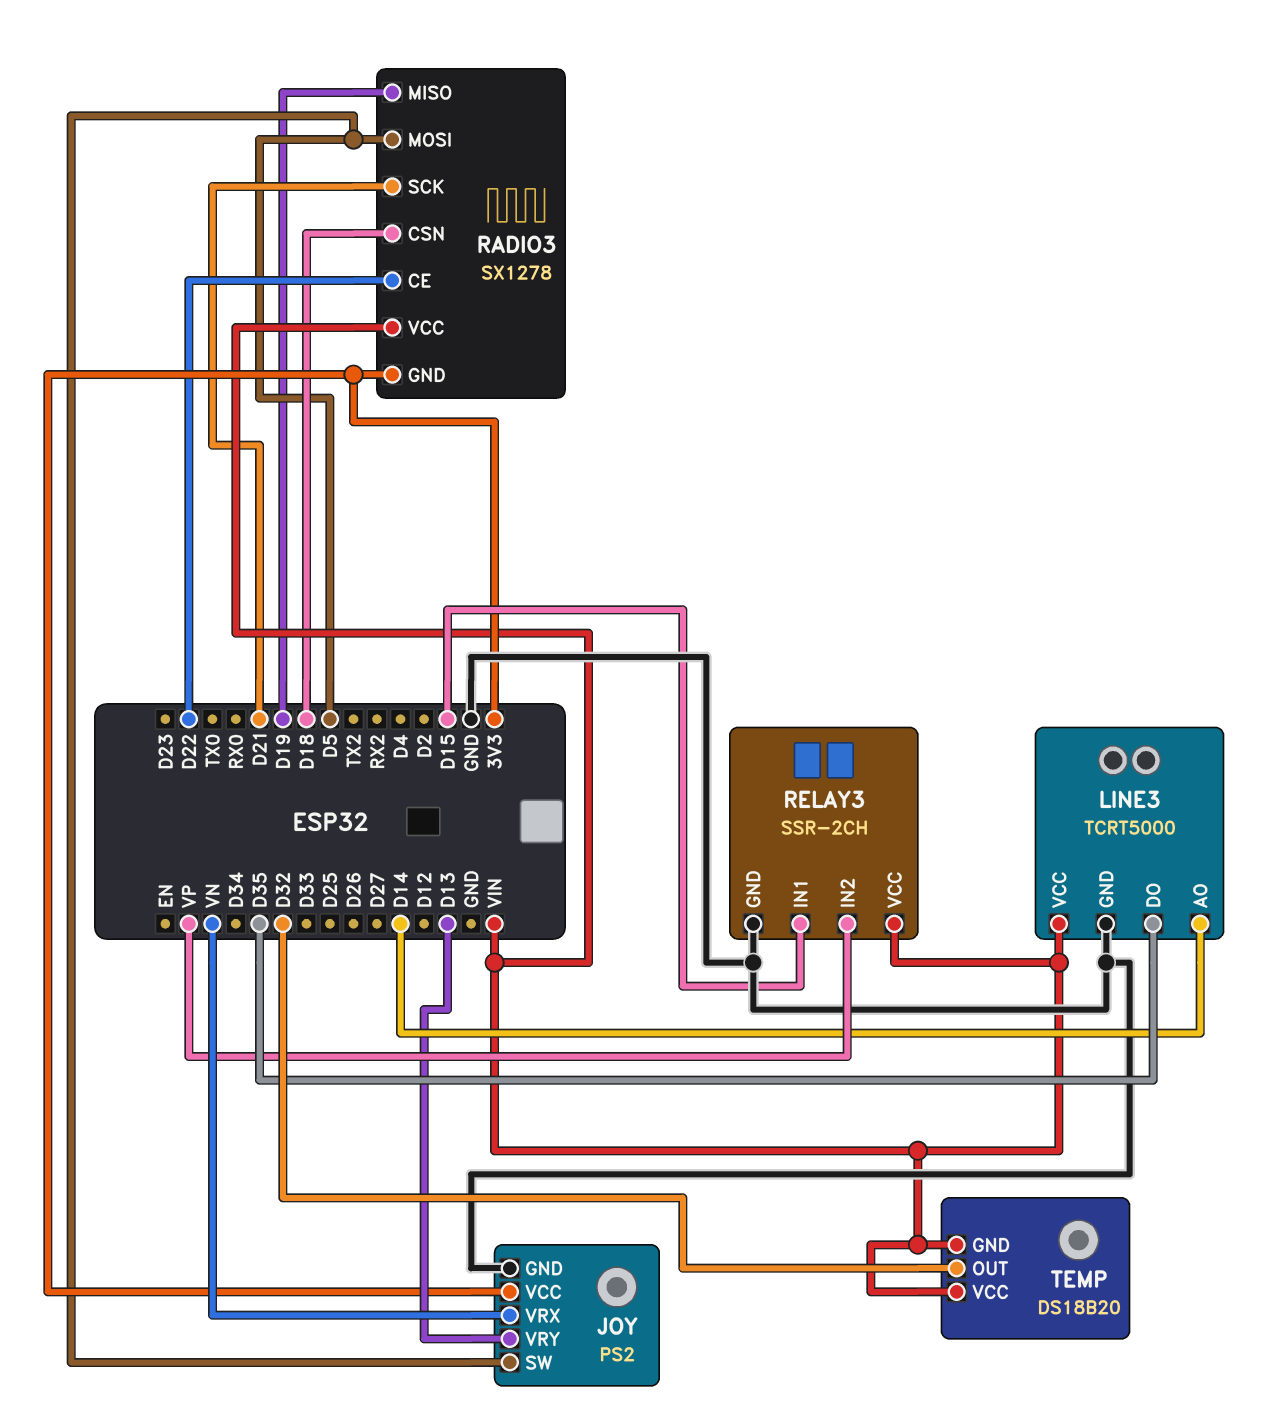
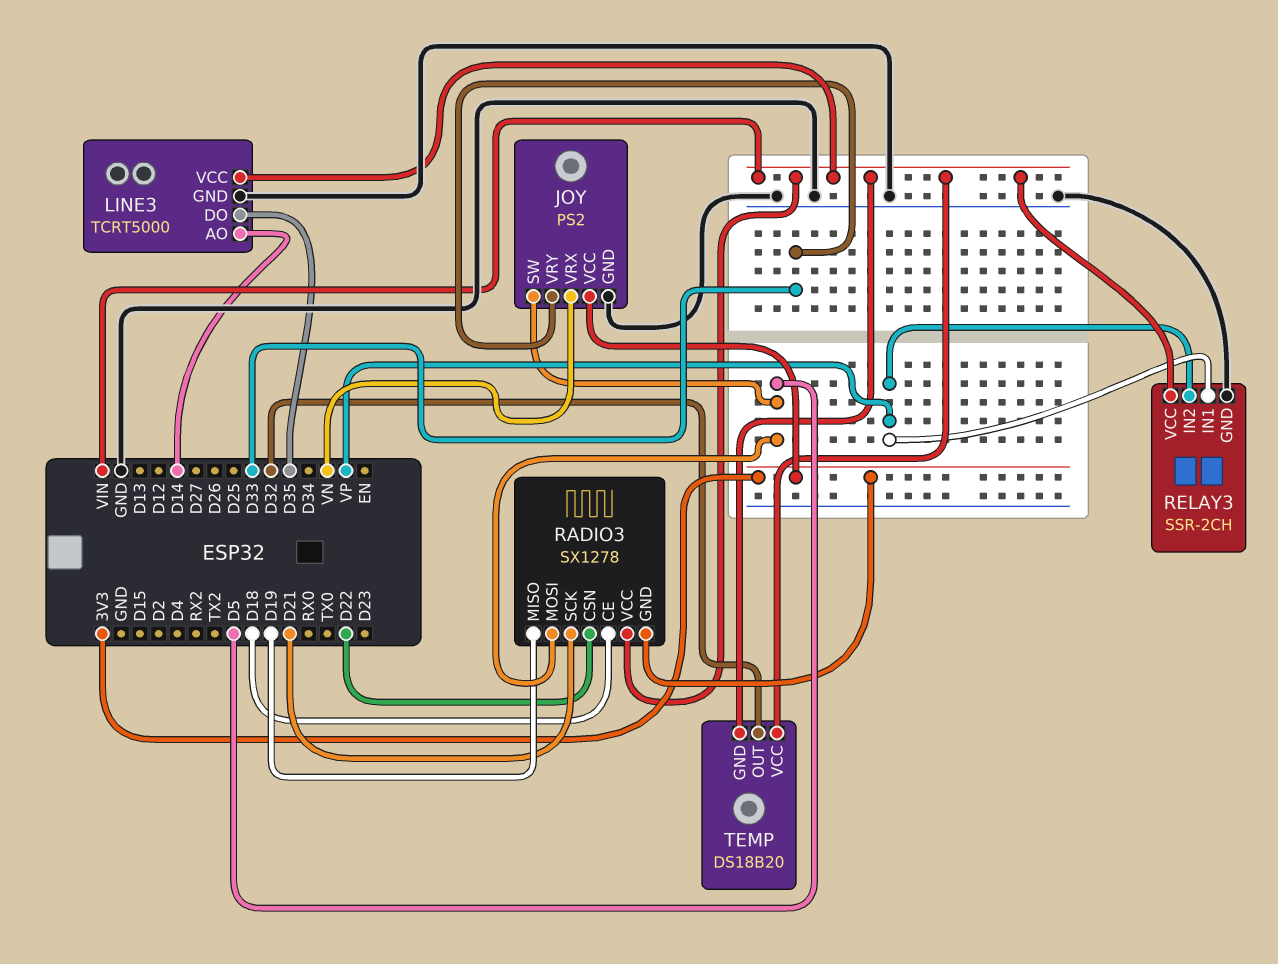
JOY pin VRY: D13 -> D33
RADIO3 pin CE: D22 -> D18
RADIO3 pin CSN: D18 -> D22
RELAY3 pin IN1: D15 -> VP

